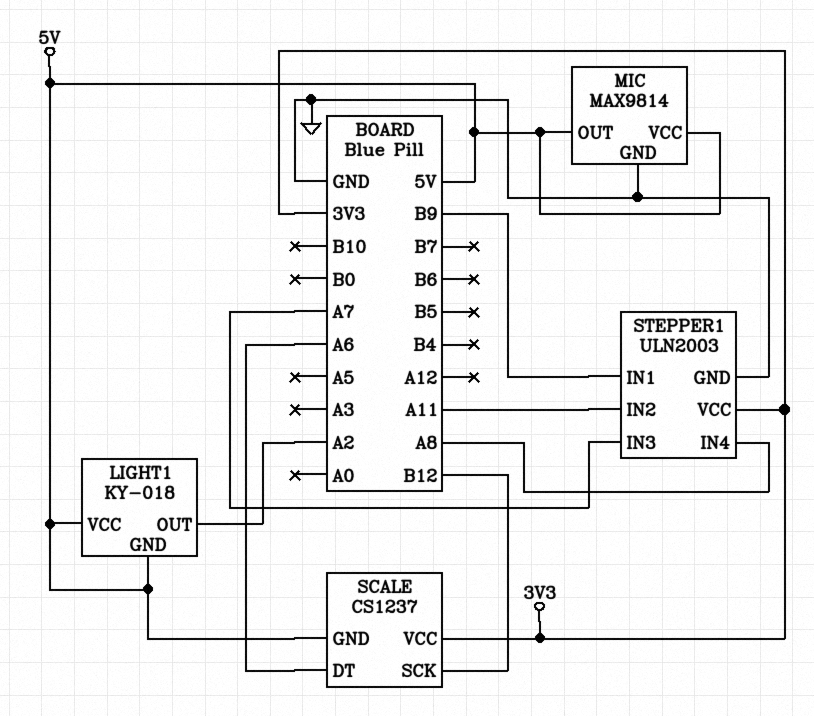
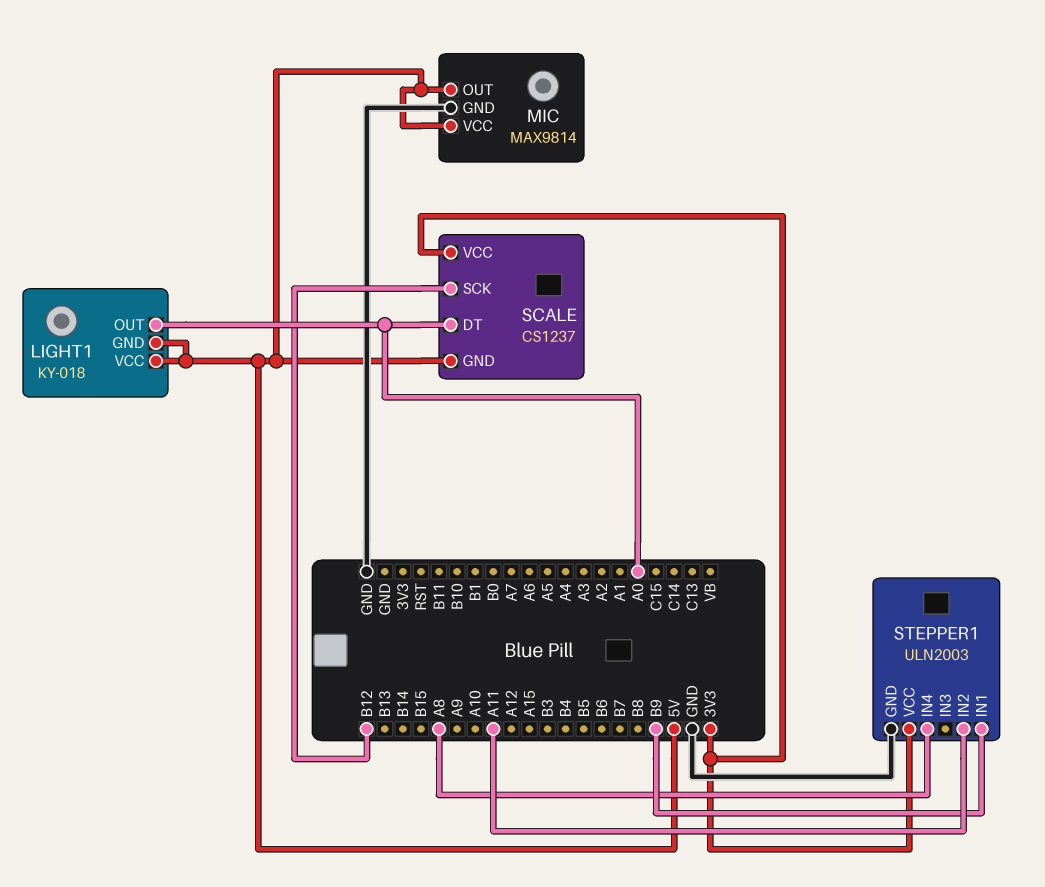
LIGHT1 pin OUT: A2 -> A0
SCALE pin DT: A6 -> A0
STEPPER1 pin IN3: A7 -> none

